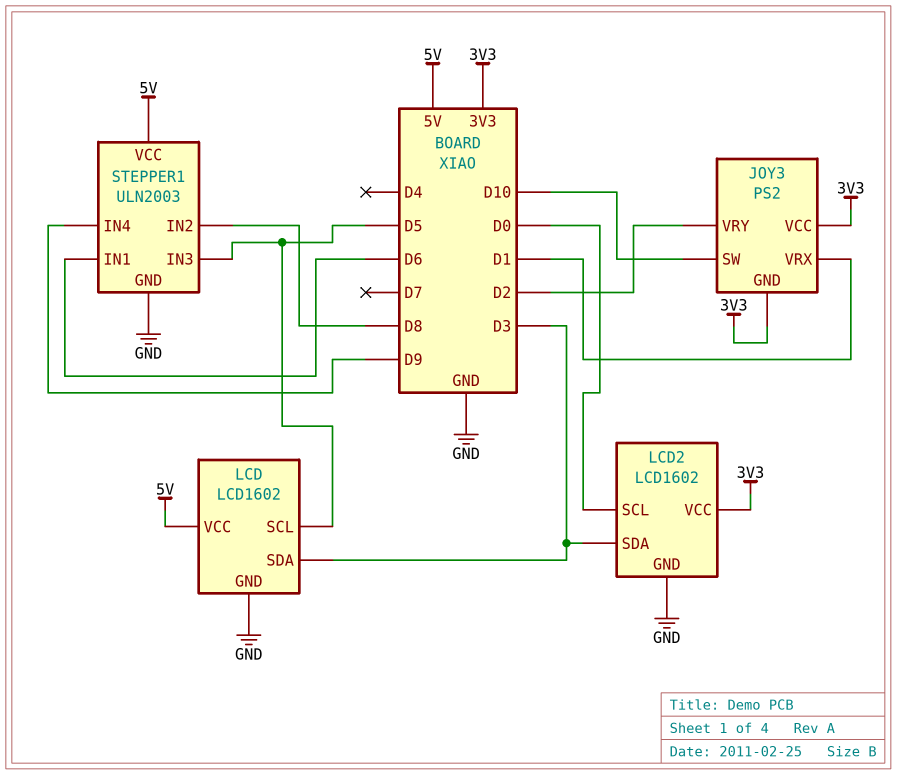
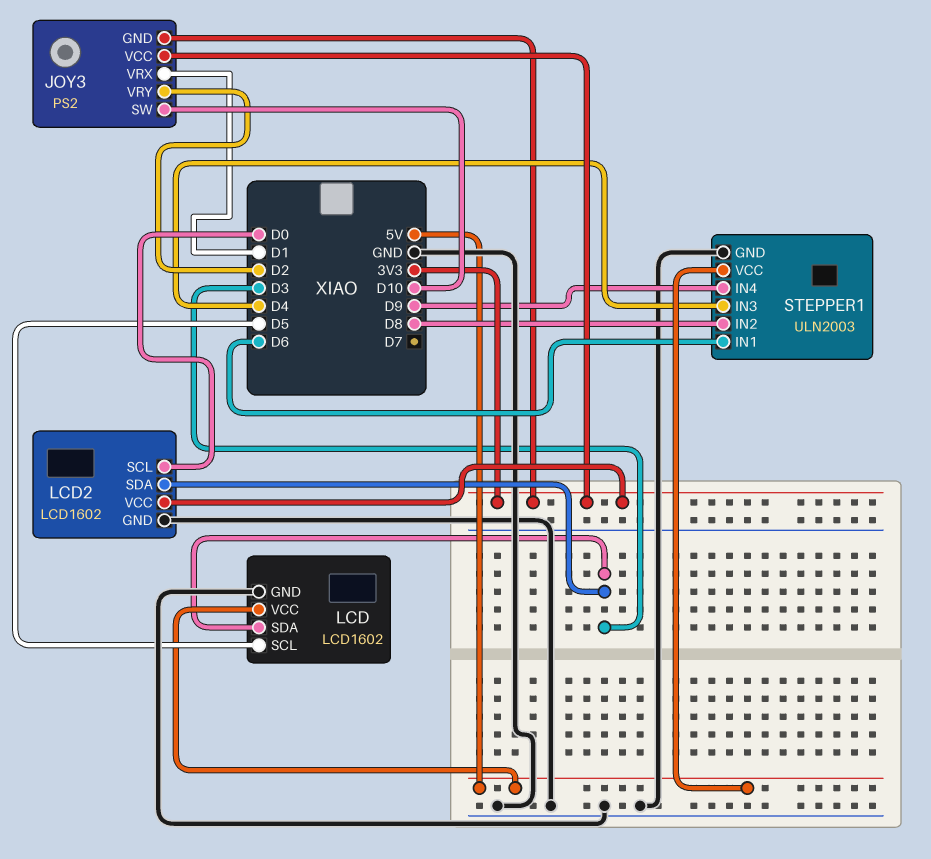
STEPPER1 pin IN3: D5 -> D4

